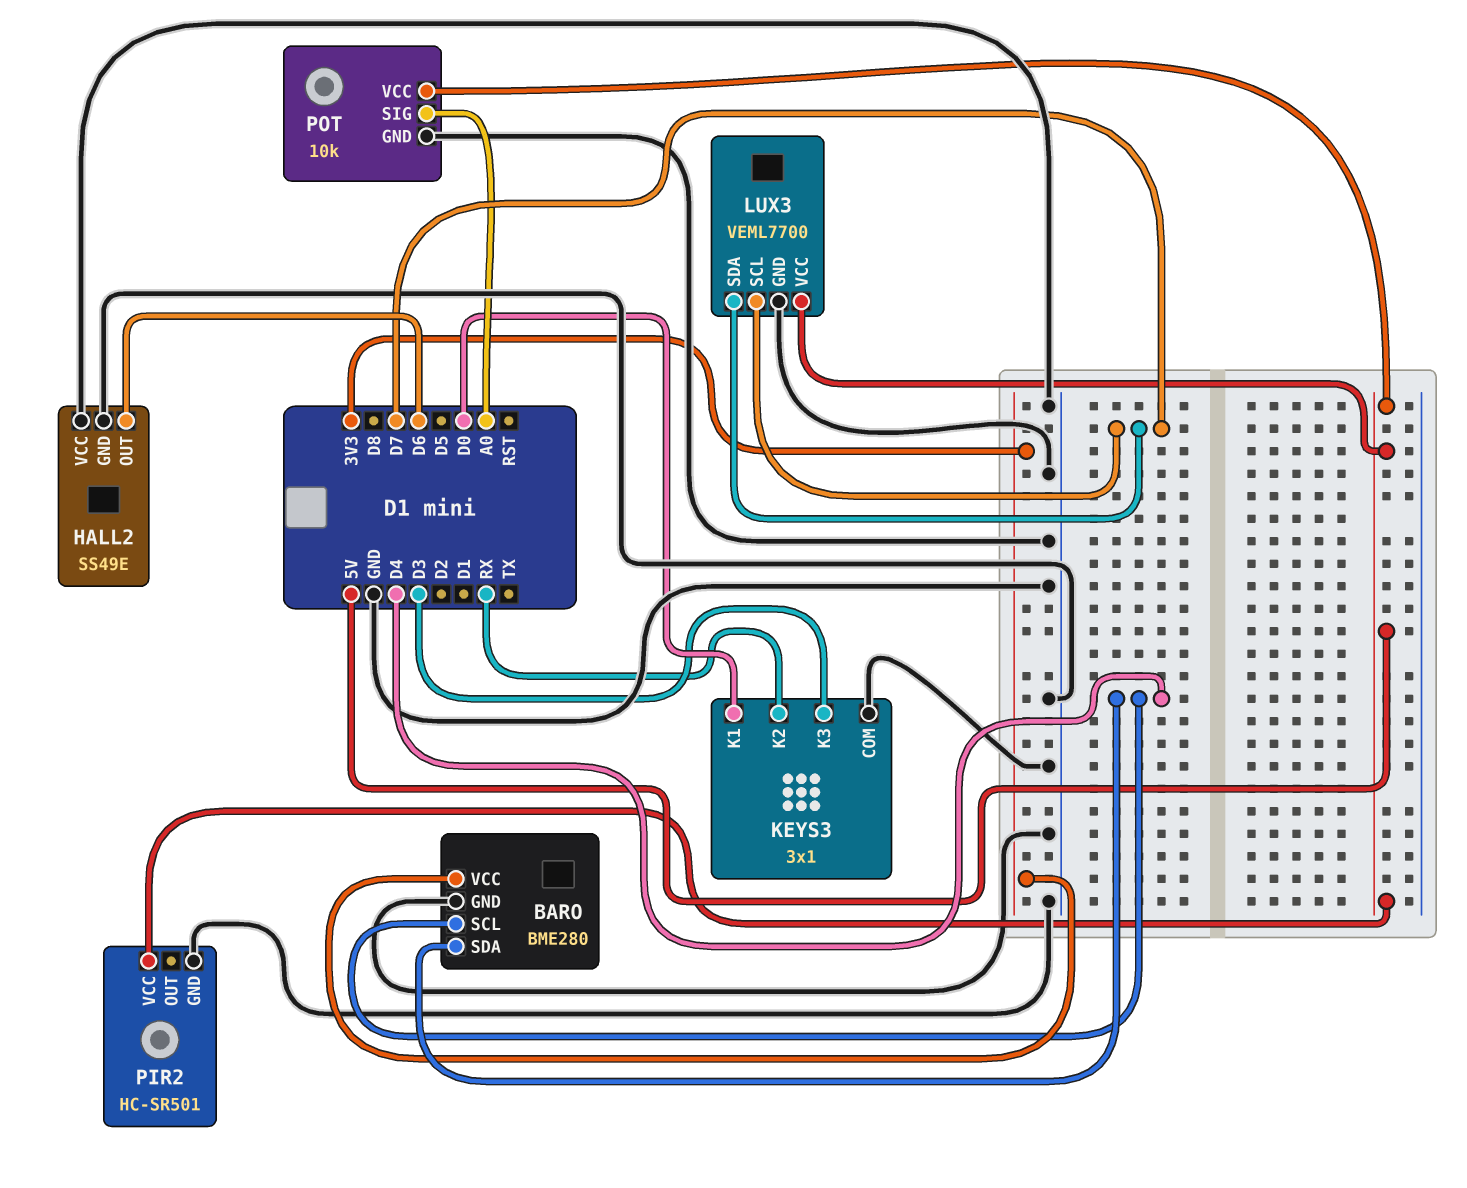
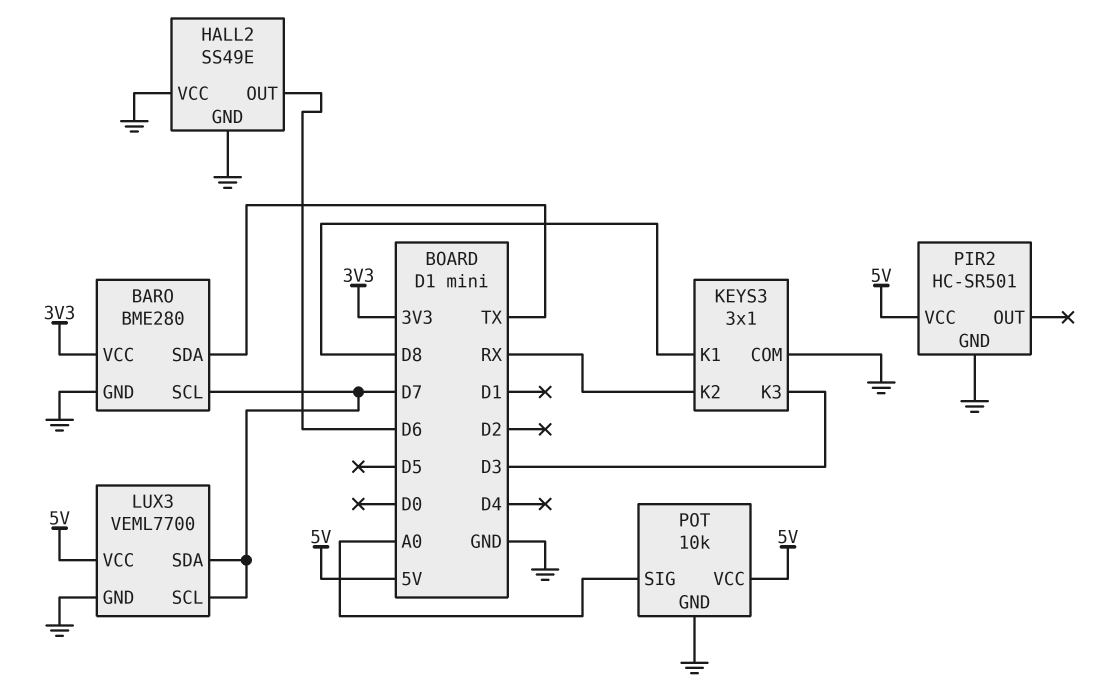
BARO pin SCL: D4 -> D7
BARO pin SDA: D4 -> TX
KEYS3 pin K1: D0 -> D8

